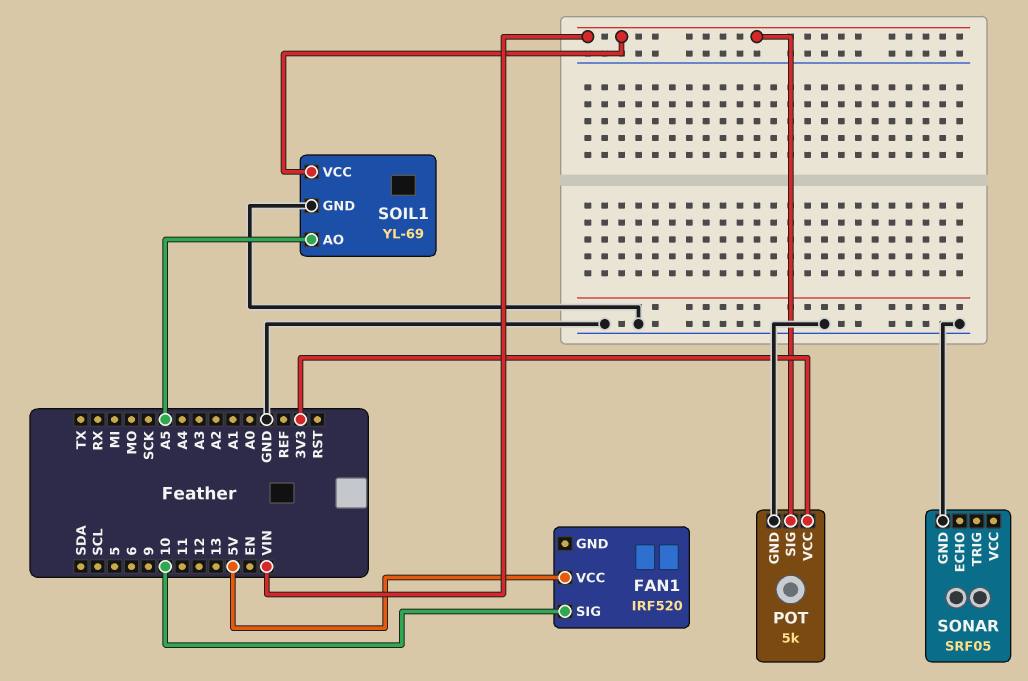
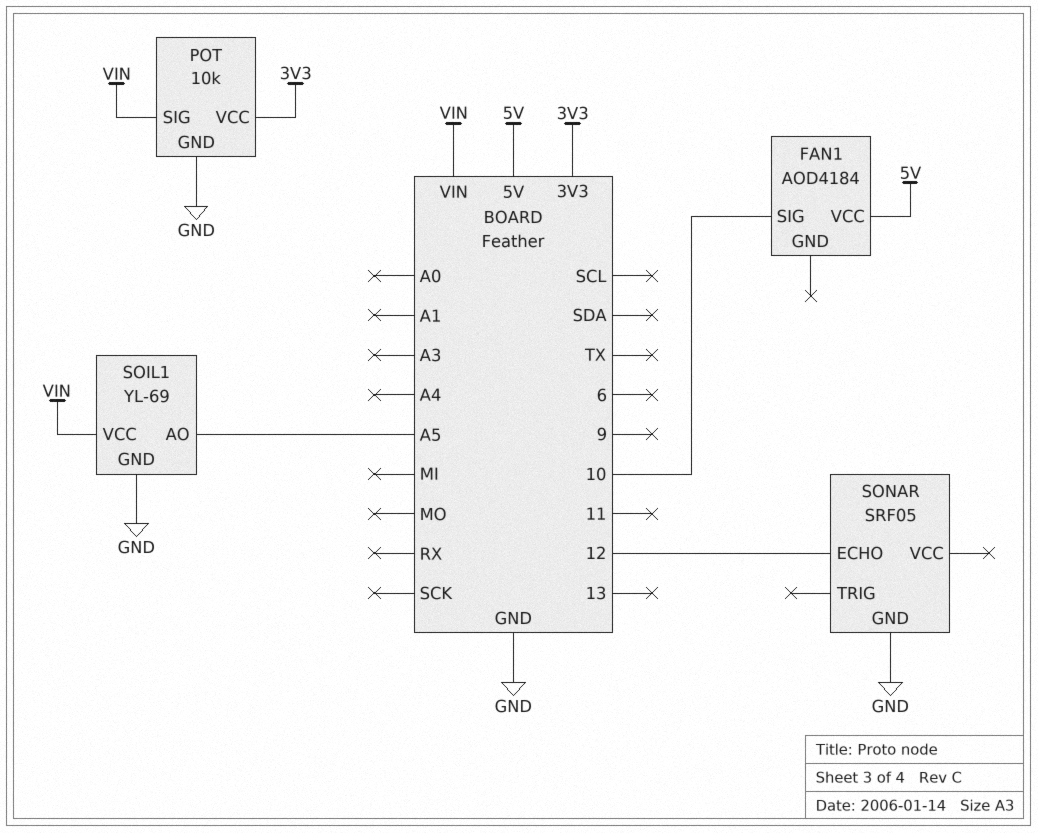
FAN1: IRF520 -> AOD4184
POT: 5k -> 10k
SONAR pin ECHO: none -> 12

